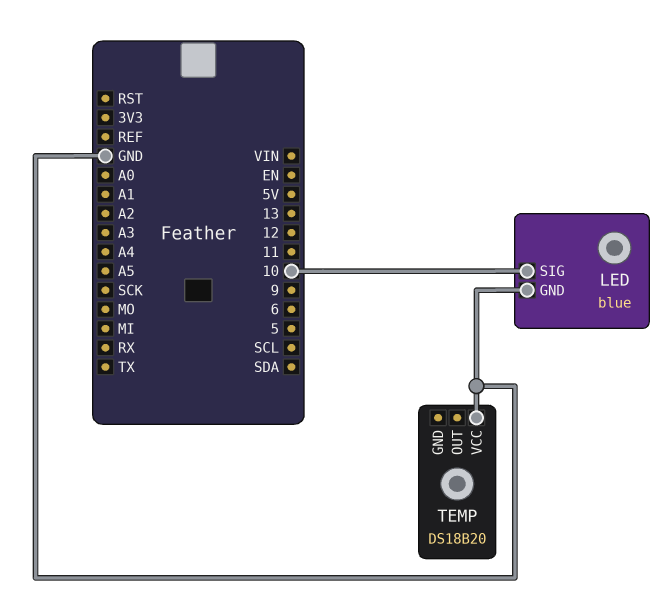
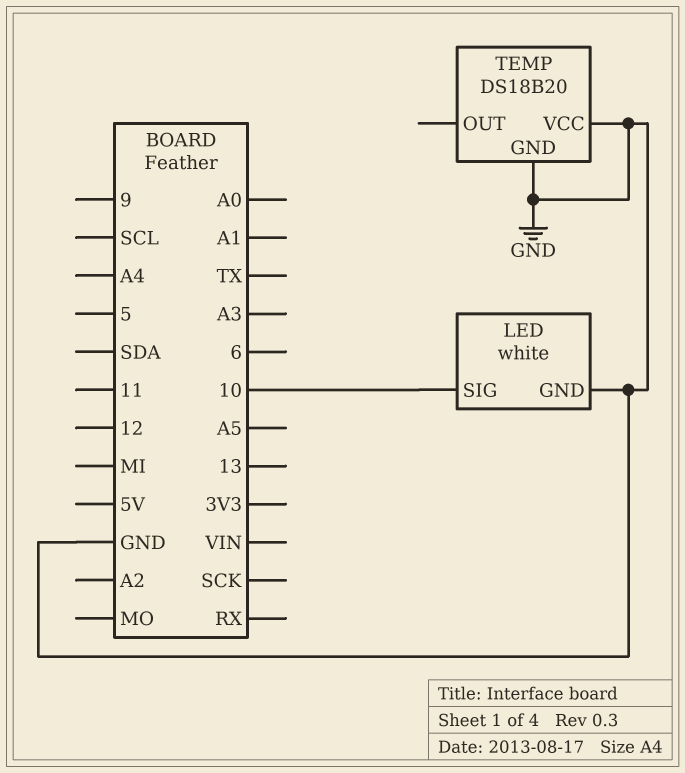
LED: blue -> white
TEMP pin GND: none -> GND

